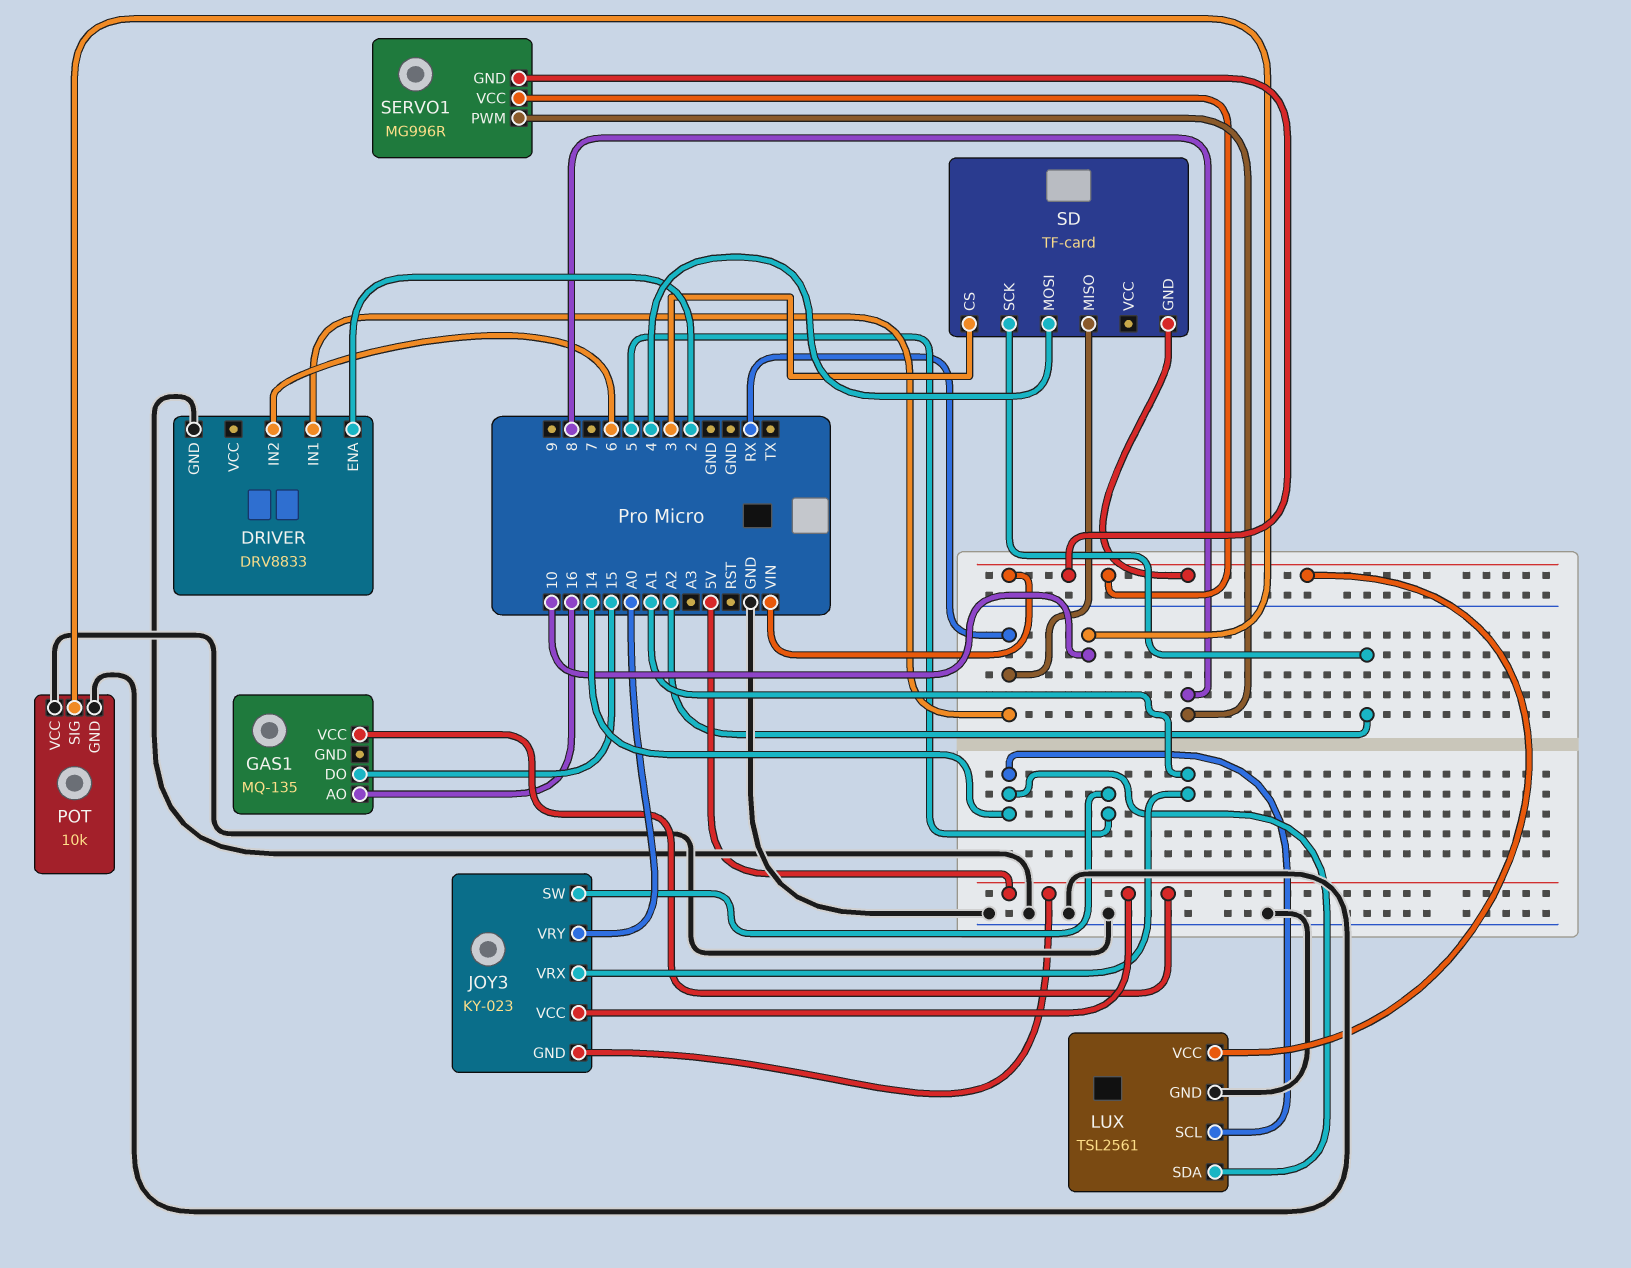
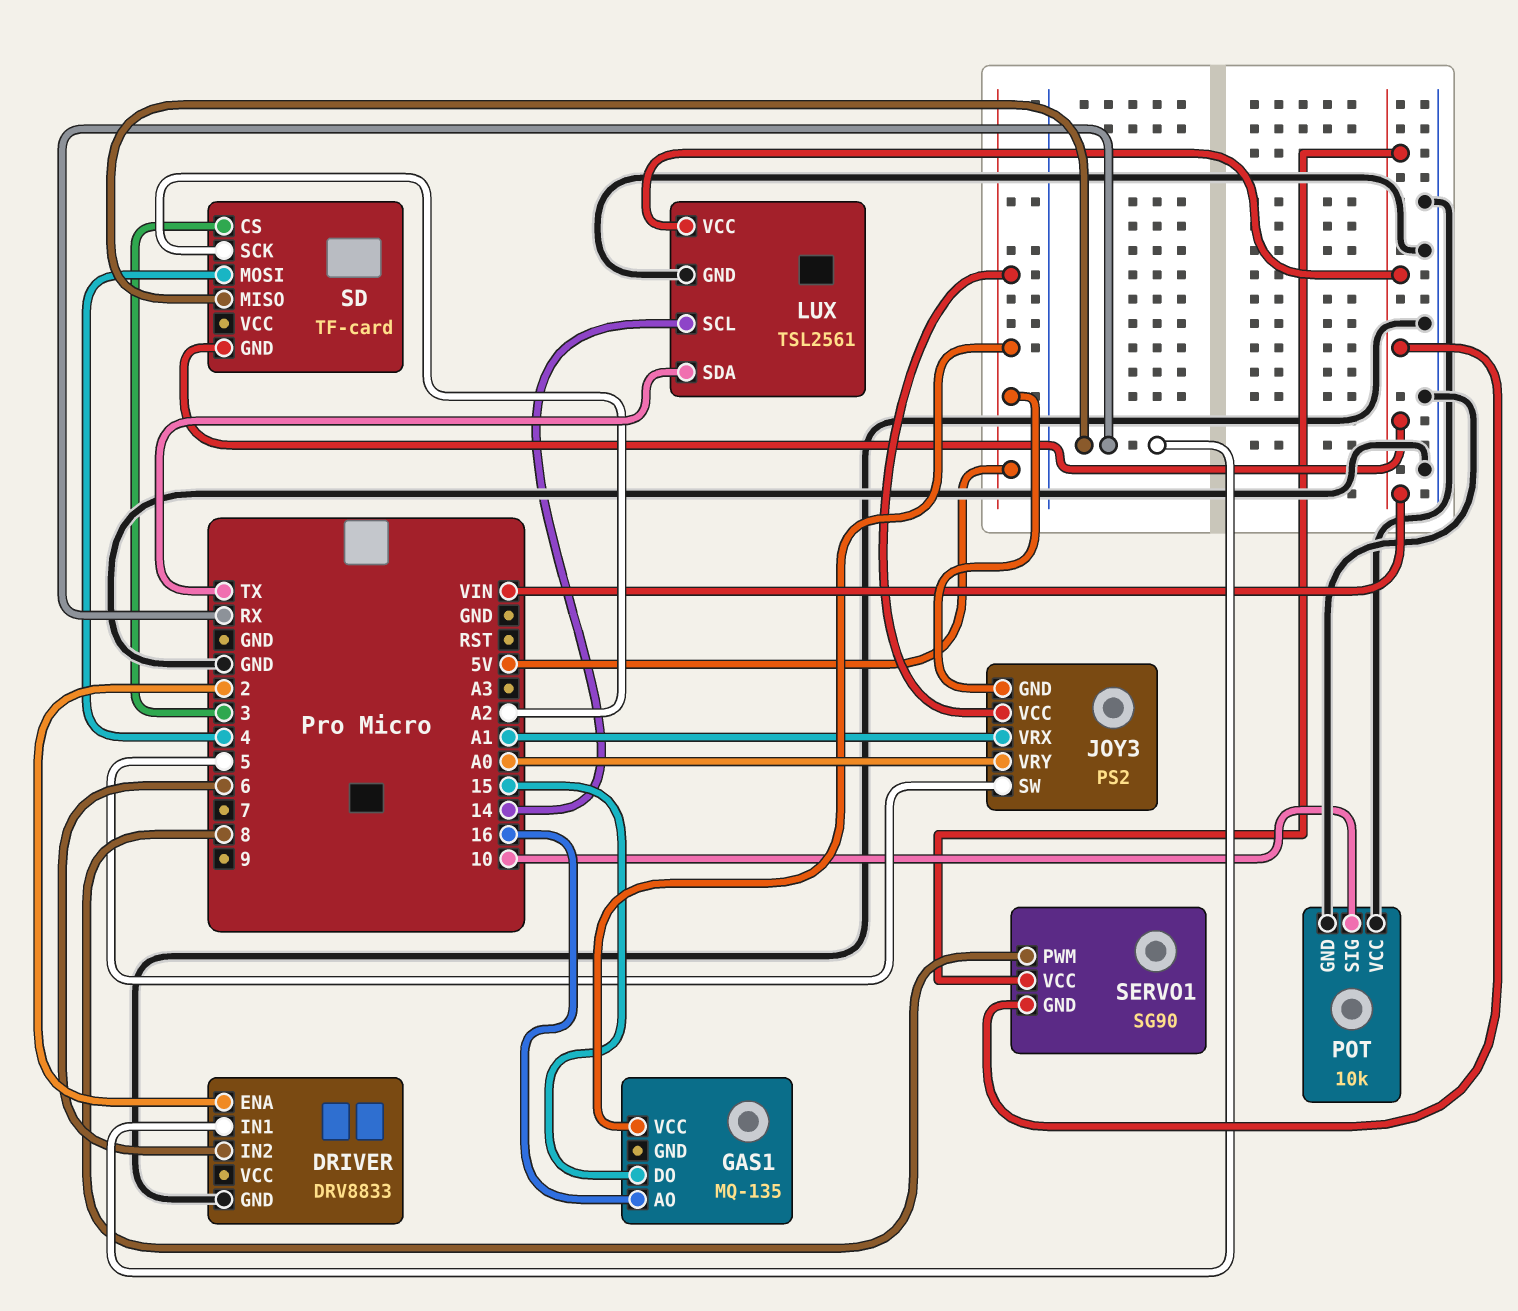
JOY3: KY-023 -> PS2
LUX pin SDA: 14 -> TX
SERVO1: MG996R -> SG90

